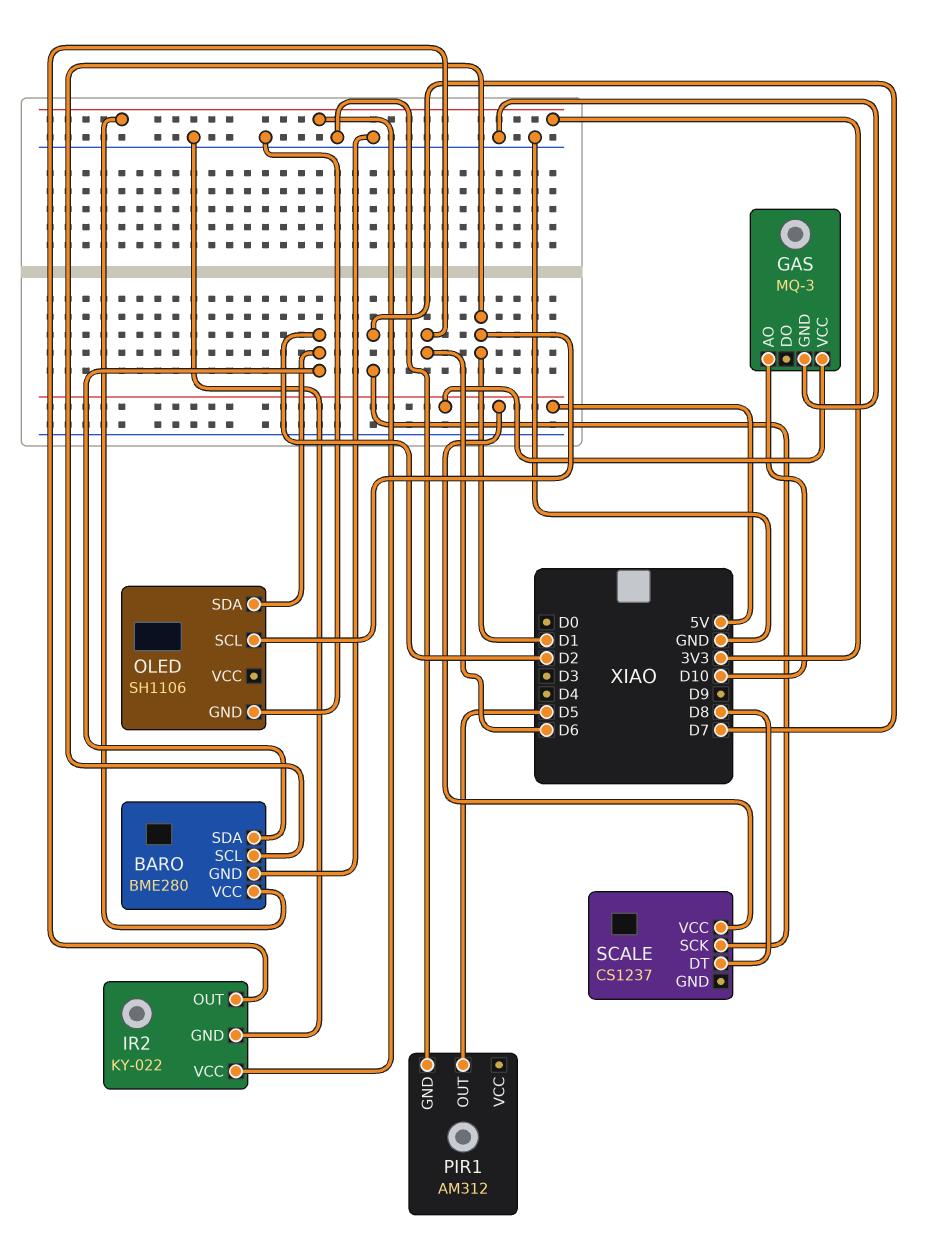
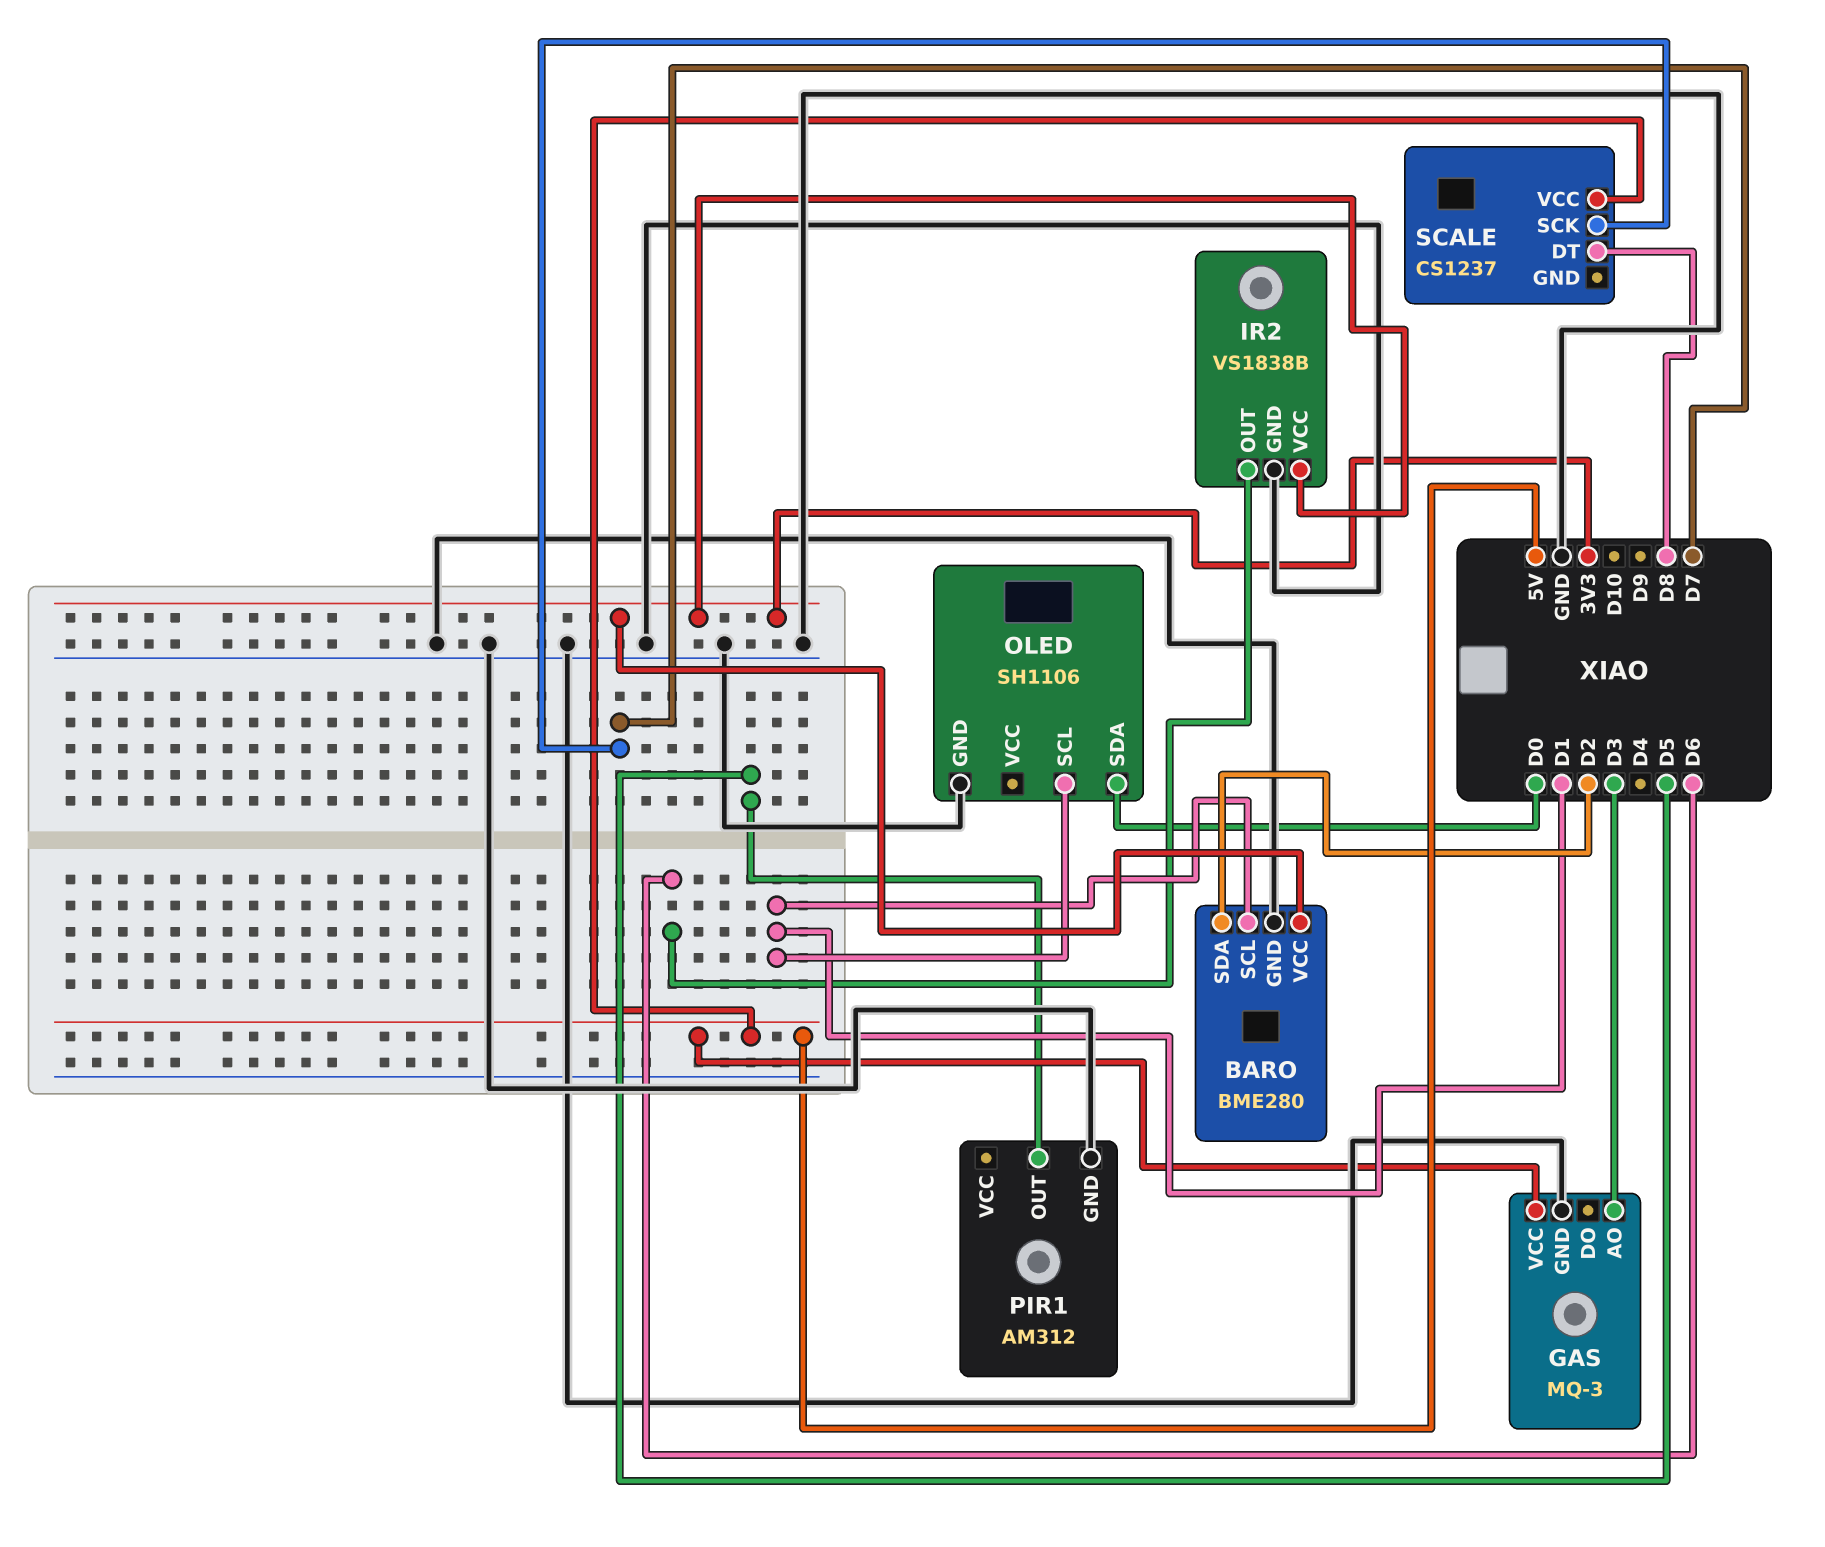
GAS pin AO: D10 -> D3
IR2: KY-022 -> VS1838B
OLED pin SDA: D2 -> D0

